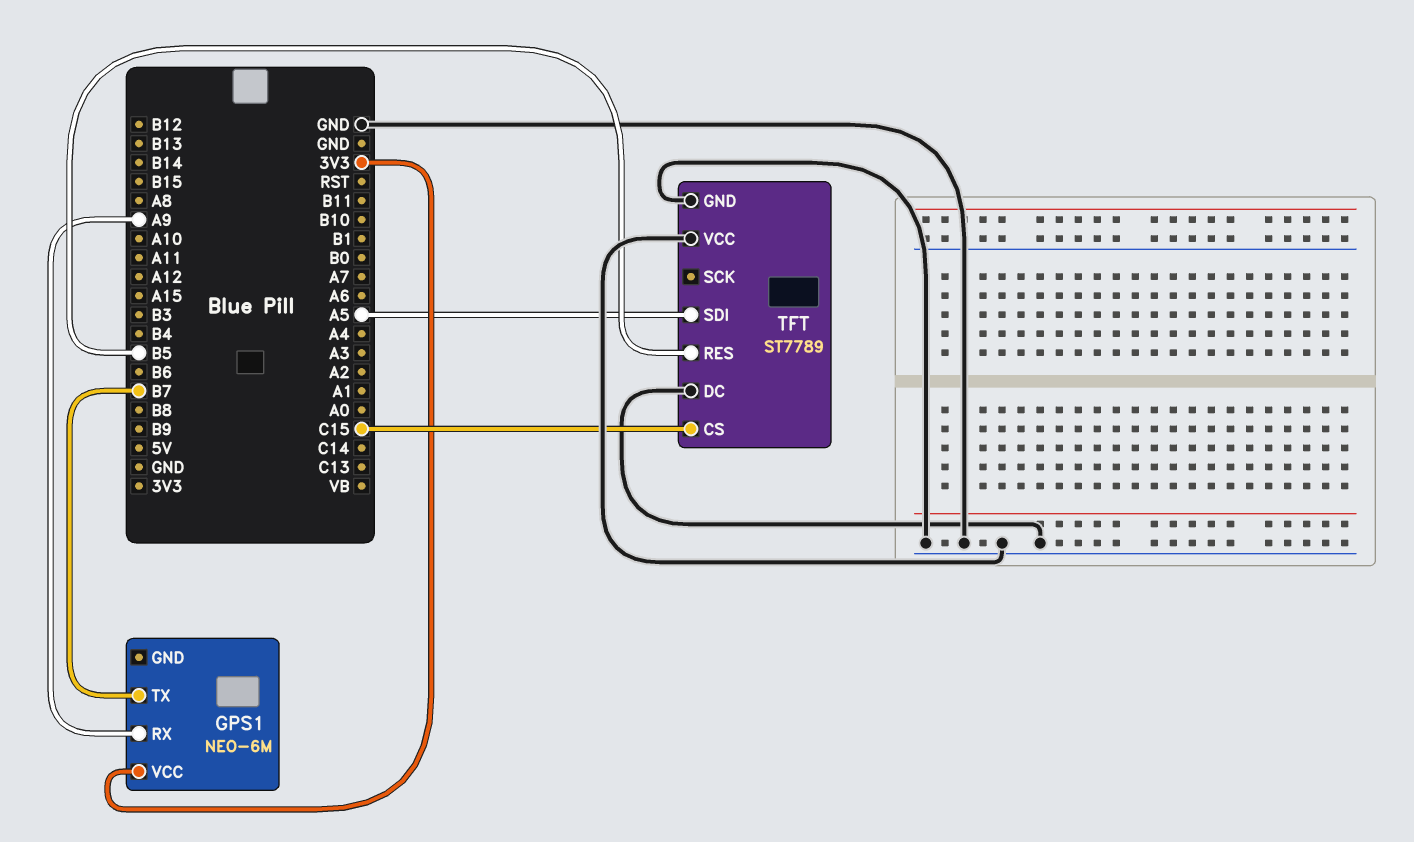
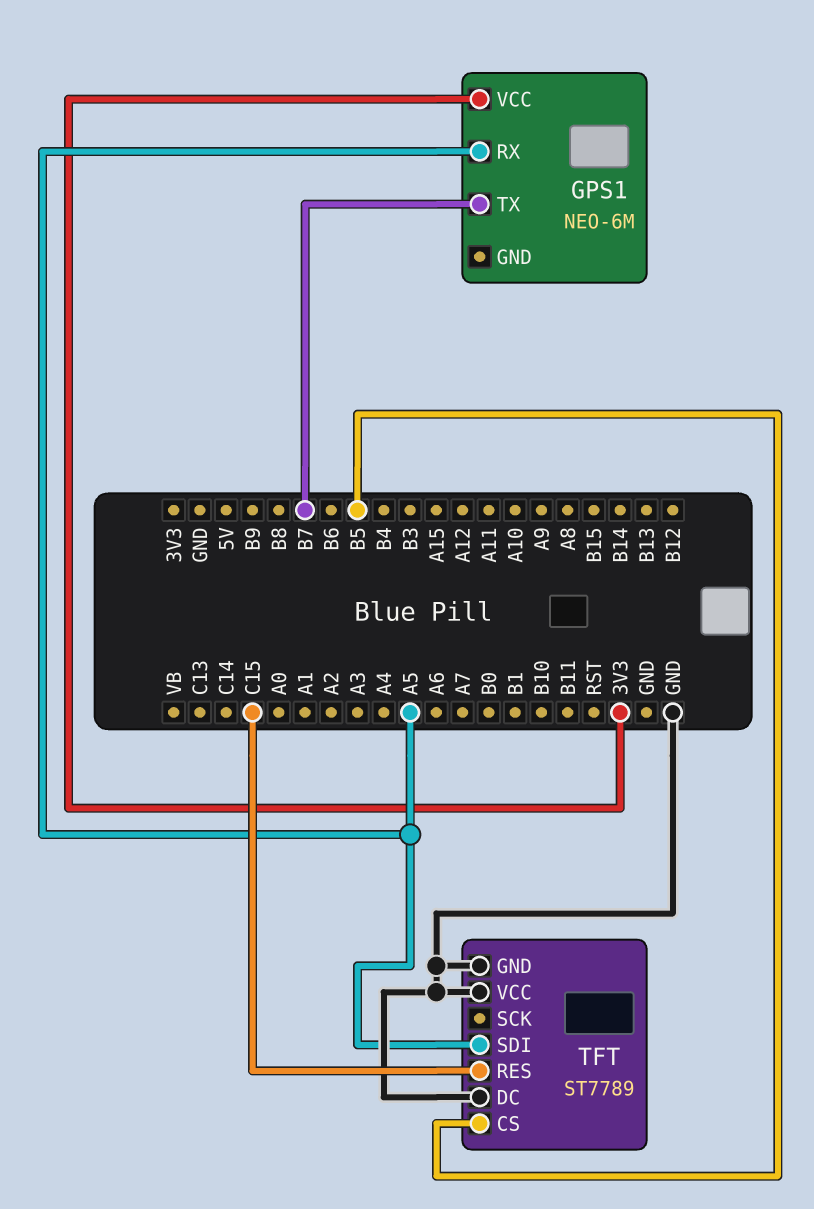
GPS1 pin RX: A9 -> A5
TFT pin CS: C15 -> B5
TFT pin RES: B5 -> C15

